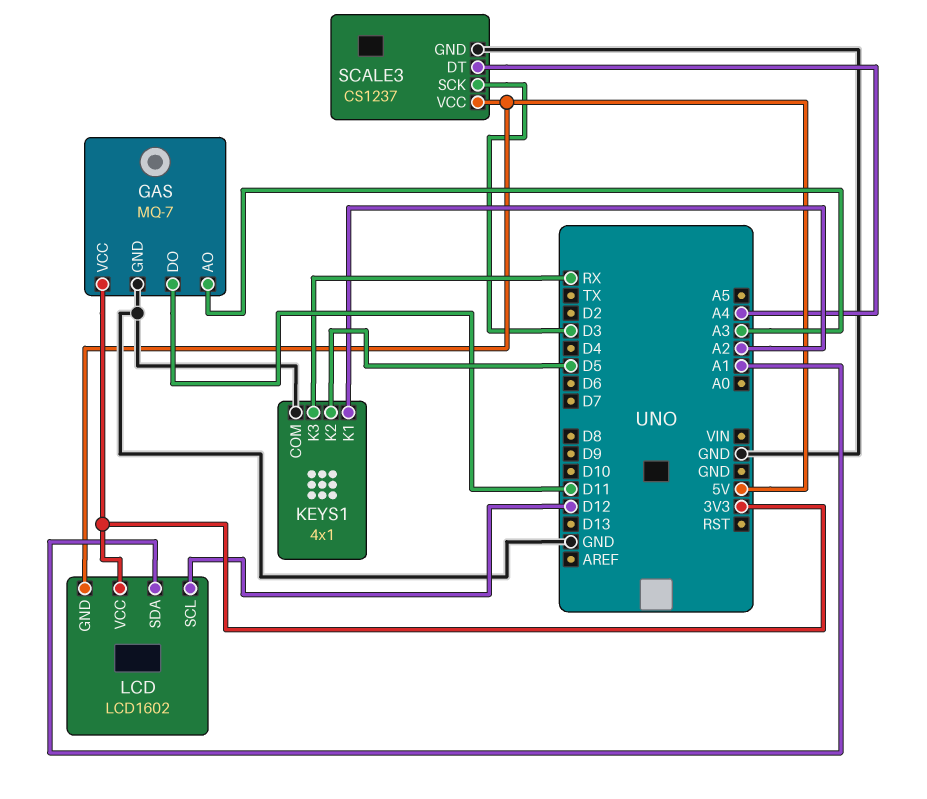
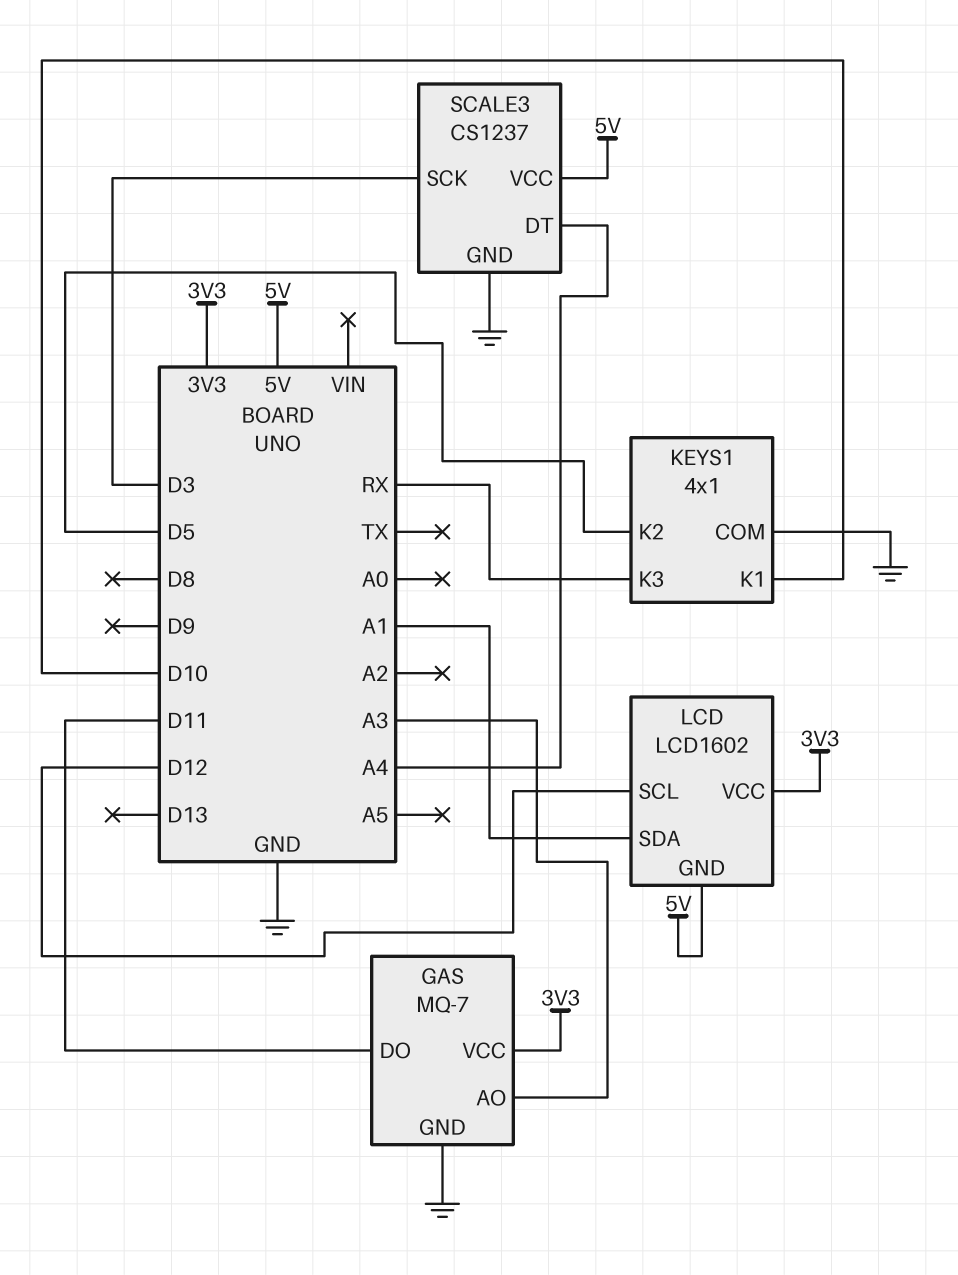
KEYS1 pin K1: A2 -> D10

